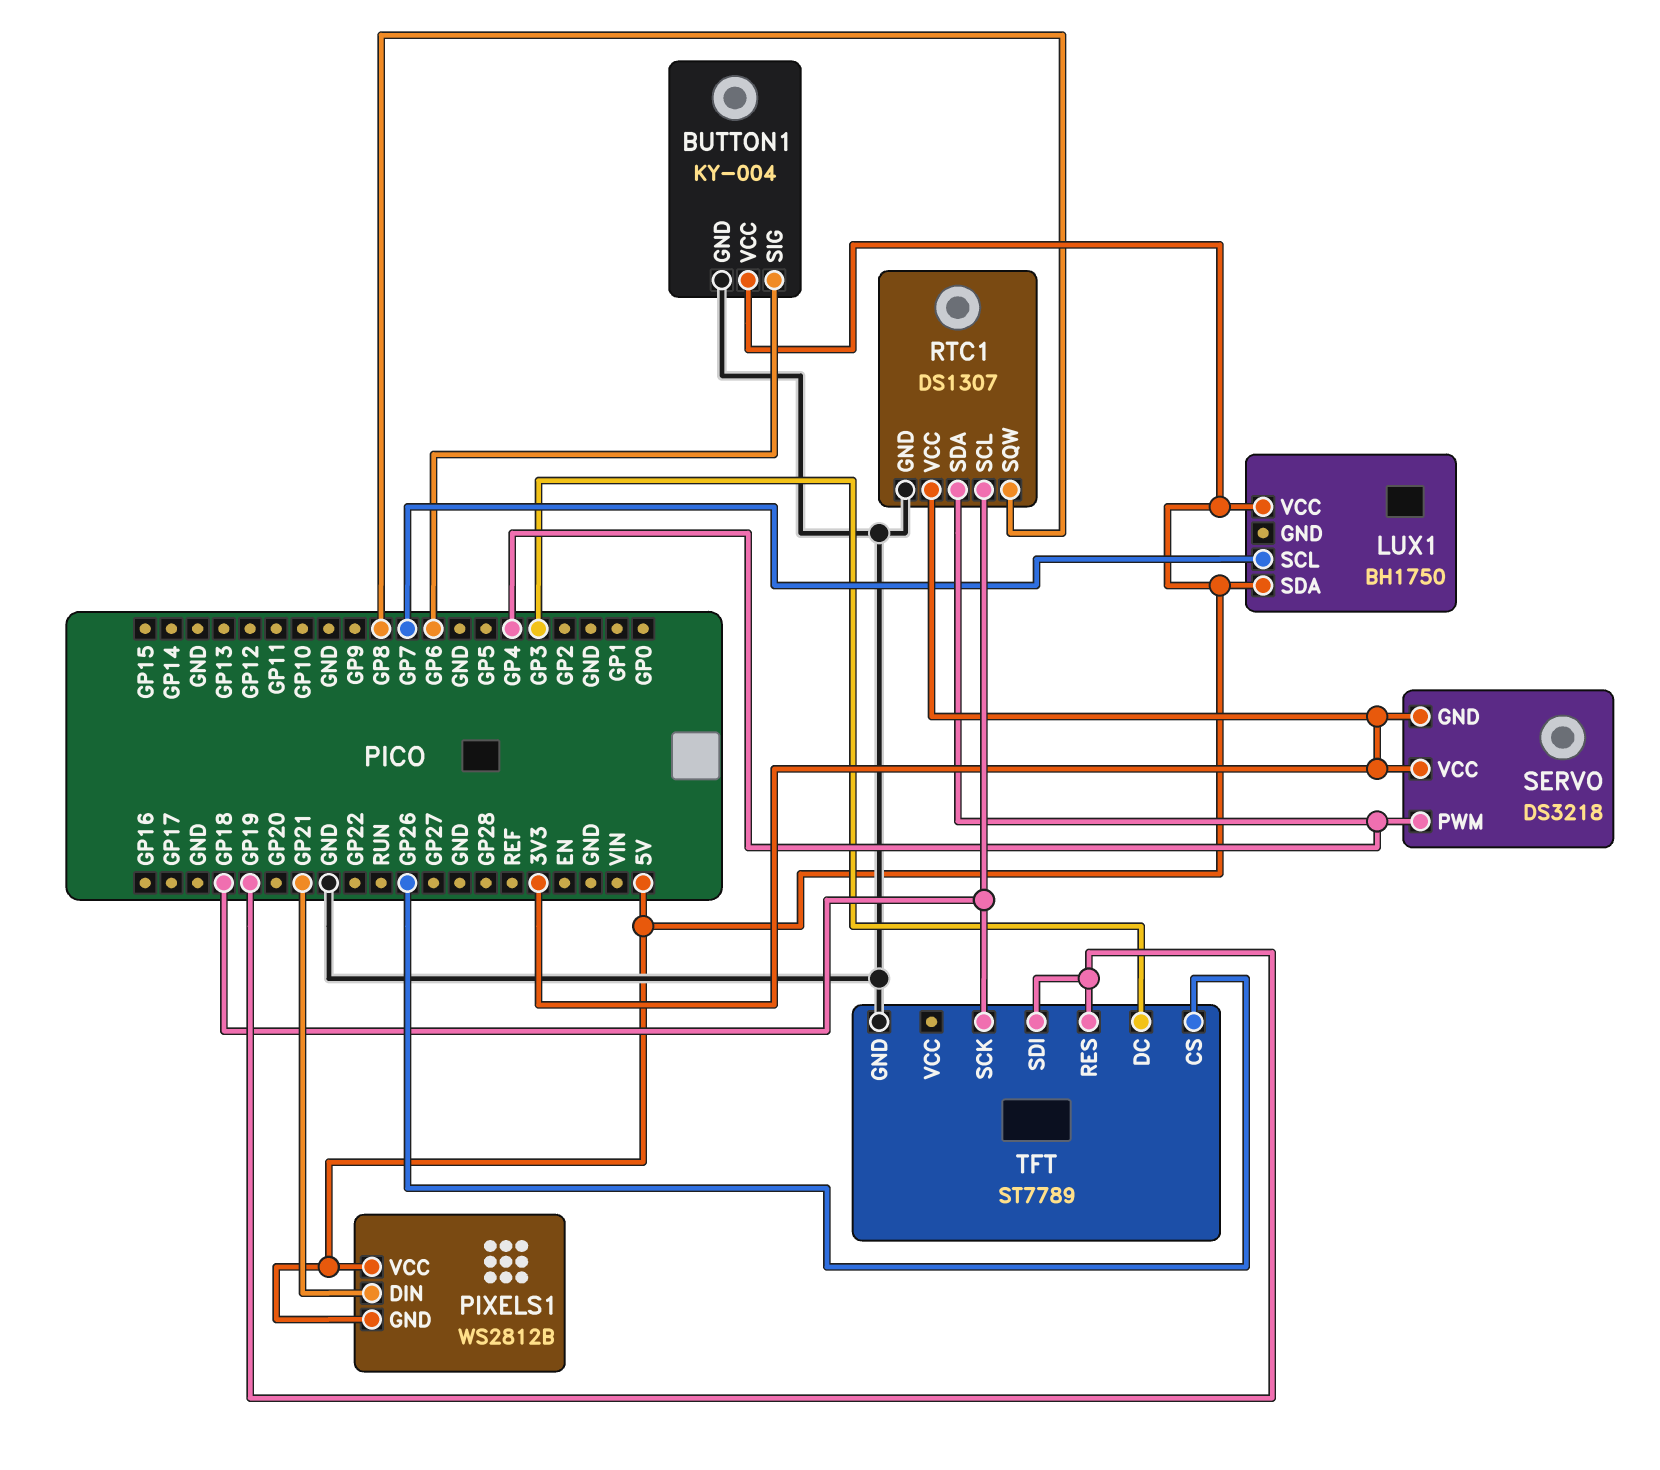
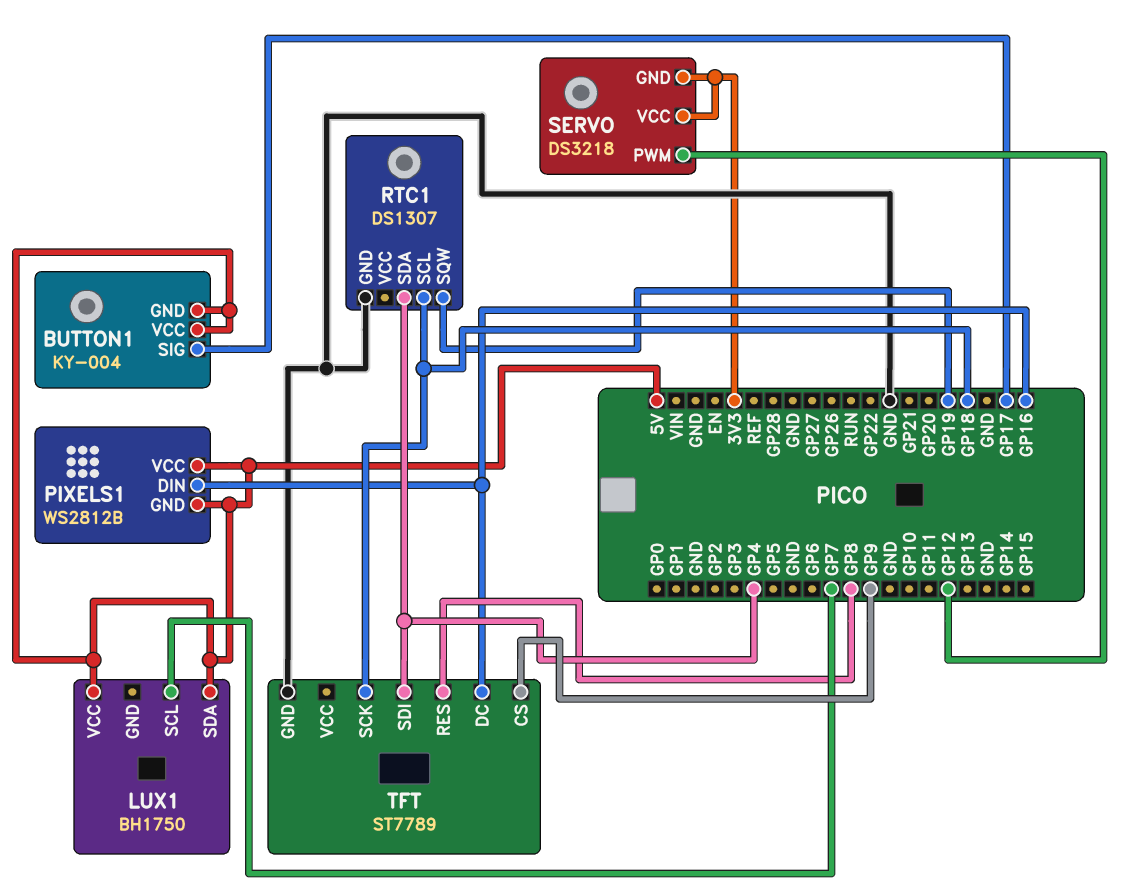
BUTTON1 pin GND: GND -> 5V
BUTTON1 pin SIG: GP6 -> GP17
PIXELS1 pin DIN: GP21 -> GP16
RTC1 pin SQW: GP8 -> GP19
RTC1 pin VCC: 3V3 -> none
SERVO pin PWM: GP4 -> GP12
TFT pin CS: GP26 -> GP9
TFT pin DC: GP3 -> GP16
TFT pin RES: GP19 -> GP8
TFT pin SDI: GP19 -> GP4

